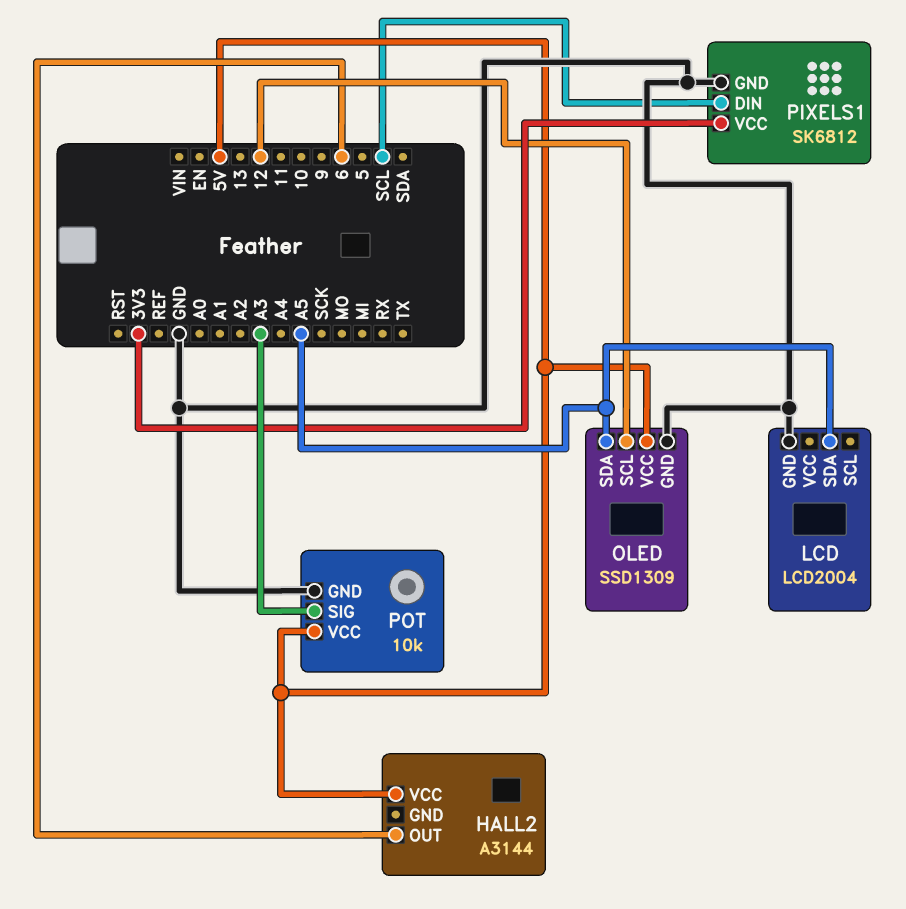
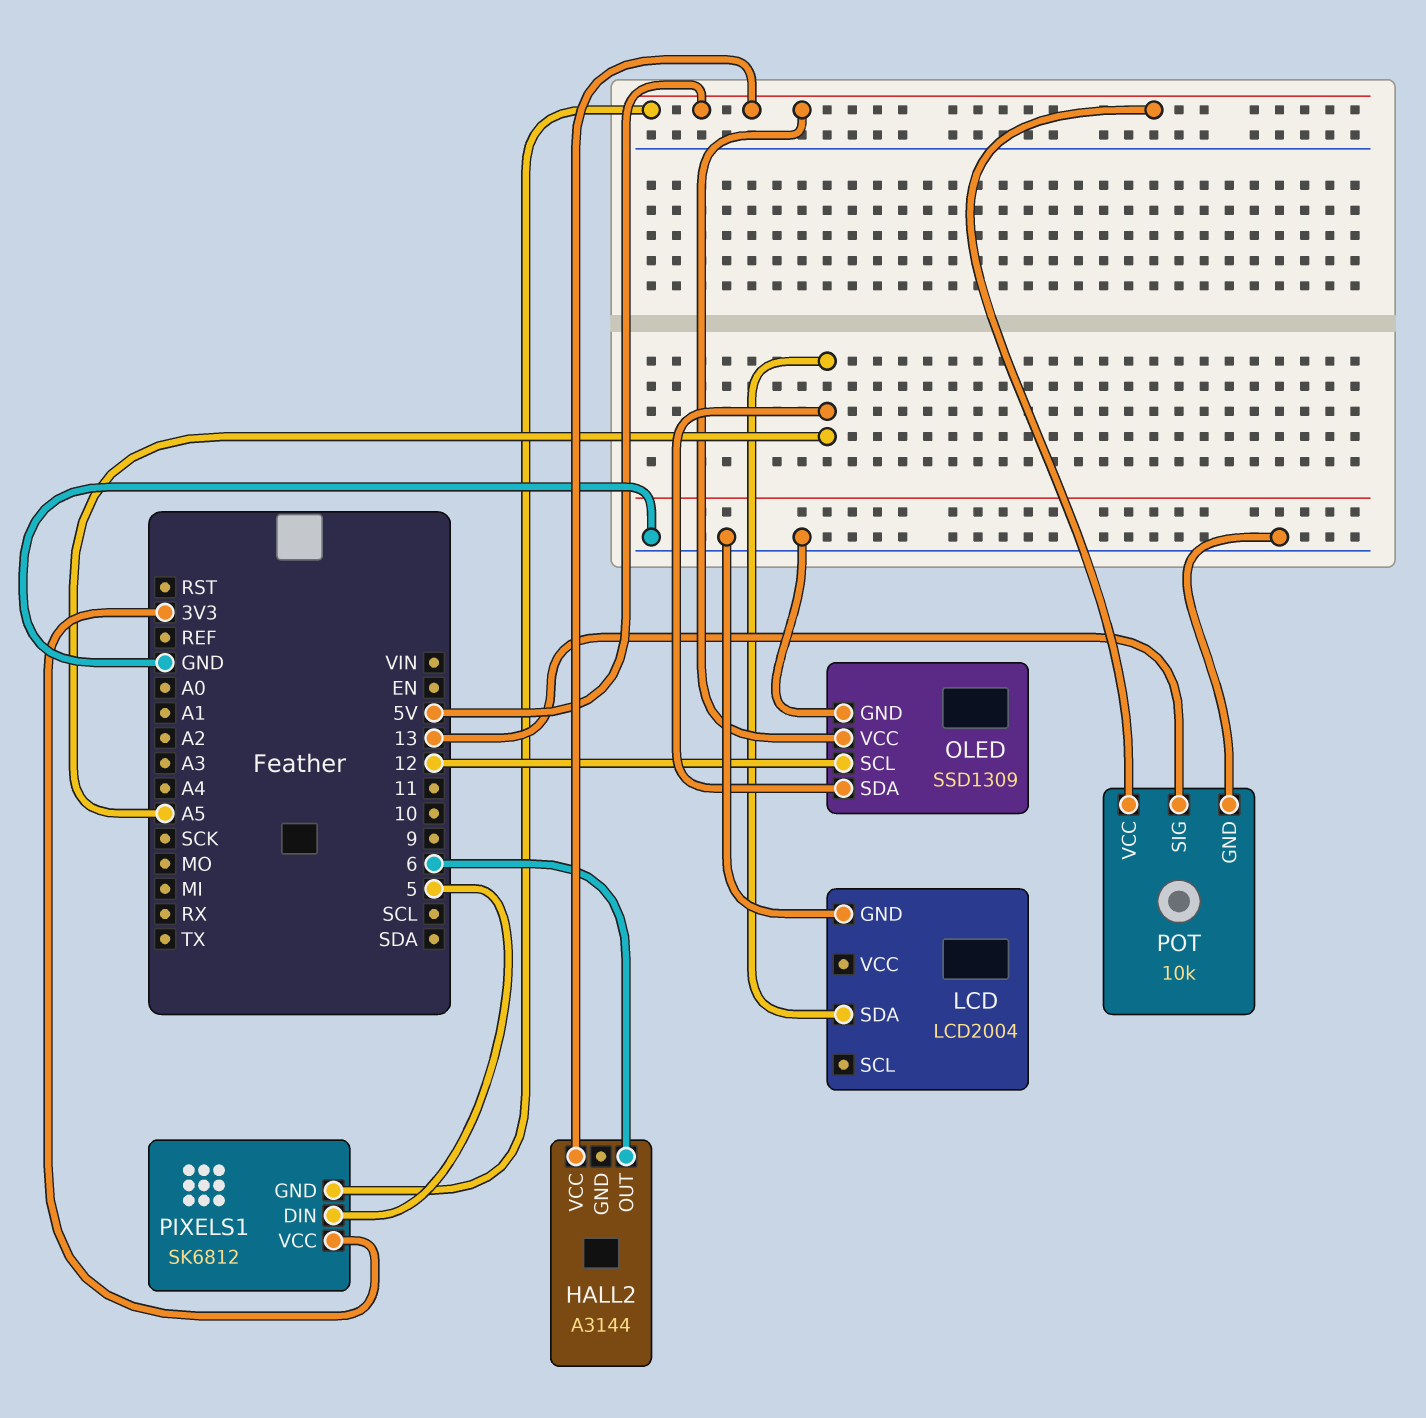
PIXELS1 pin DIN: SCL -> 5
PIXELS1 pin GND: GND -> 5V
POT pin SIG: A3 -> 13

